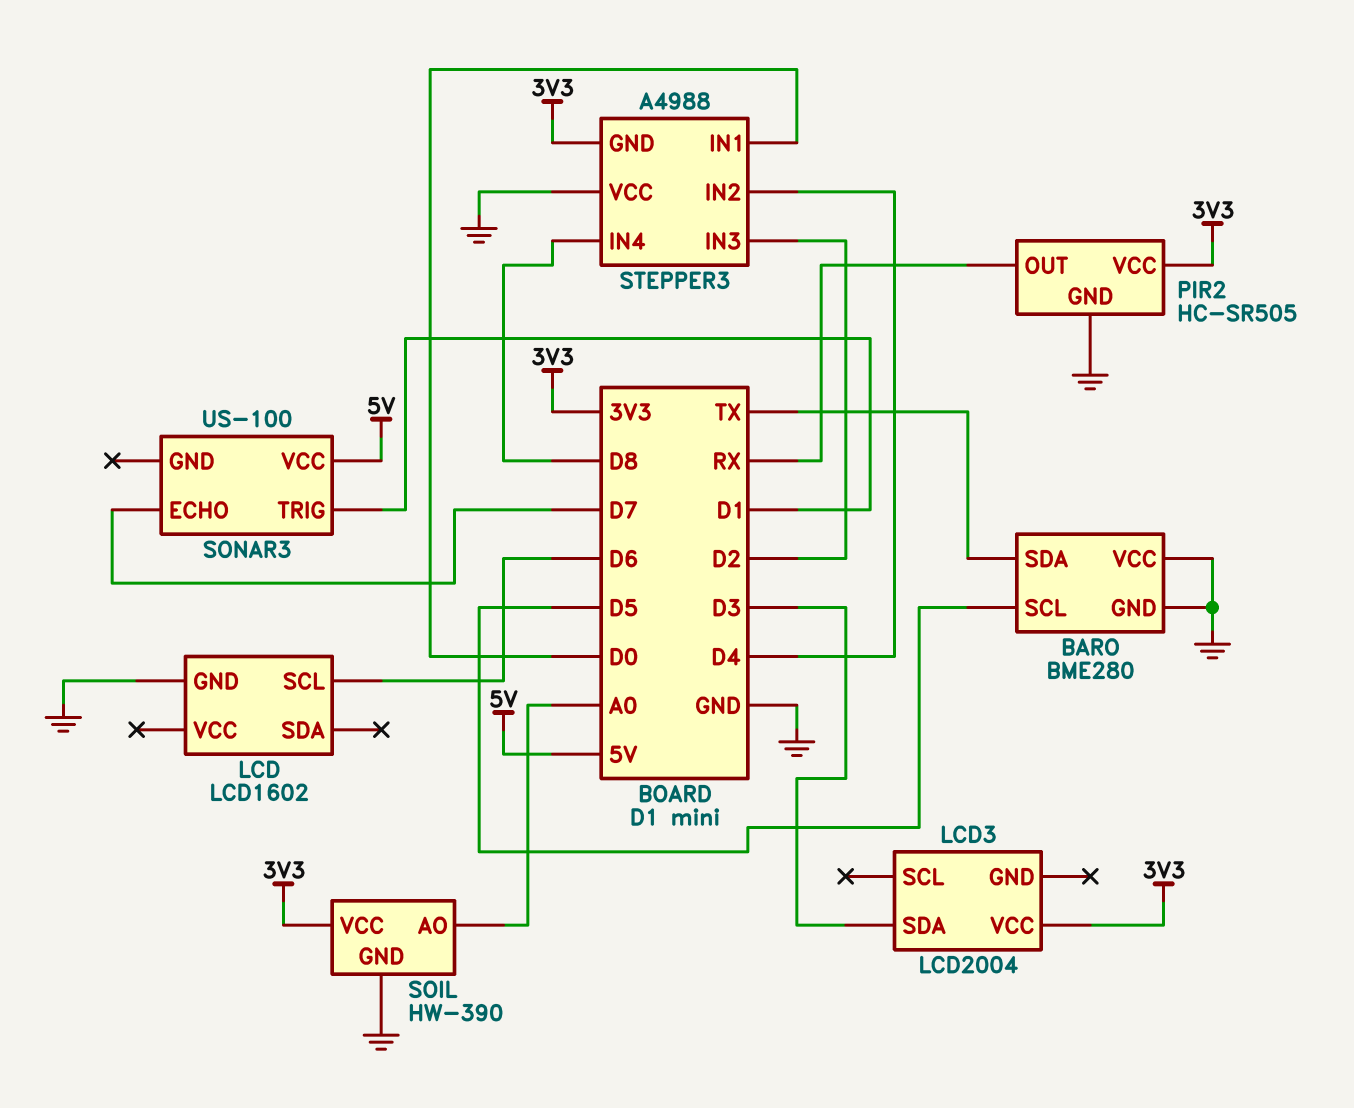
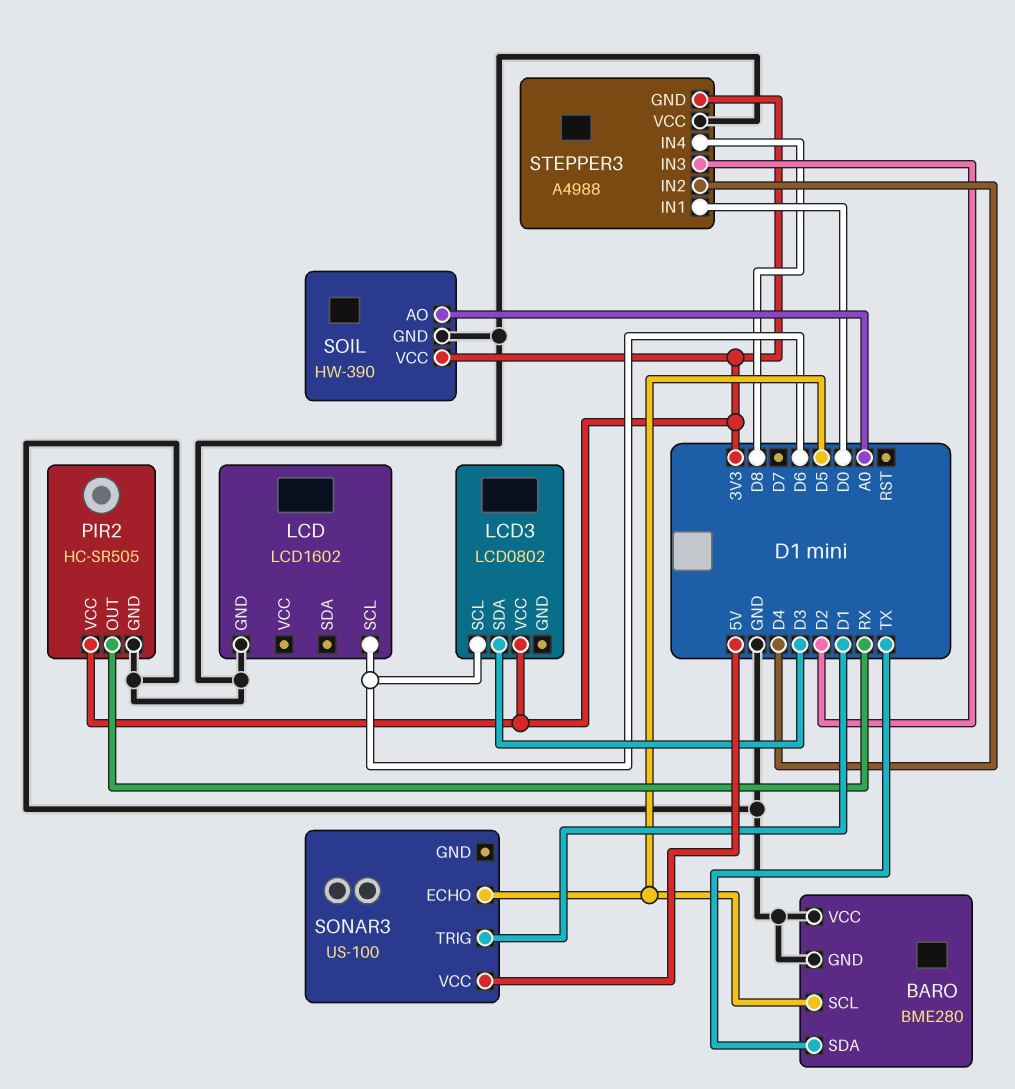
LCD3: LCD2004 -> LCD0802
LCD3 pin SCL: none -> D6
SONAR3 pin ECHO: D7 -> D5

